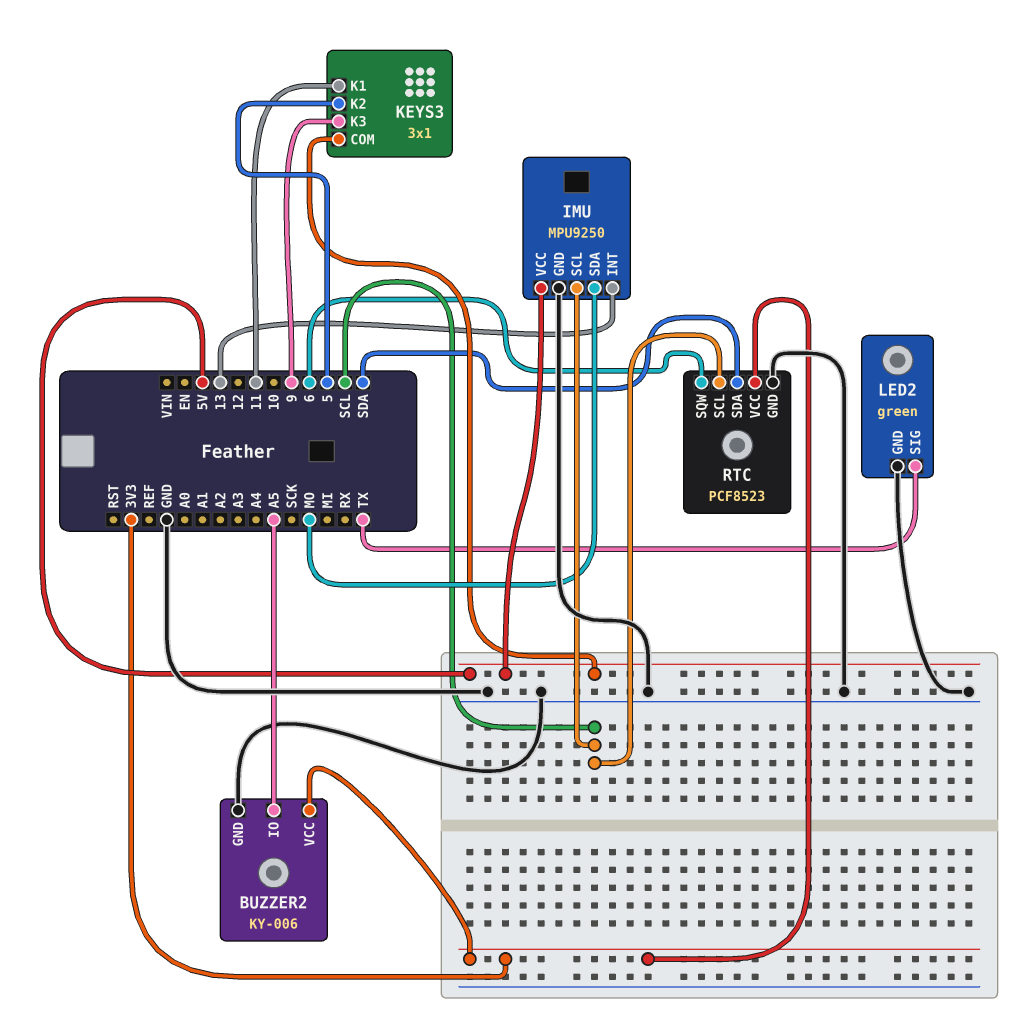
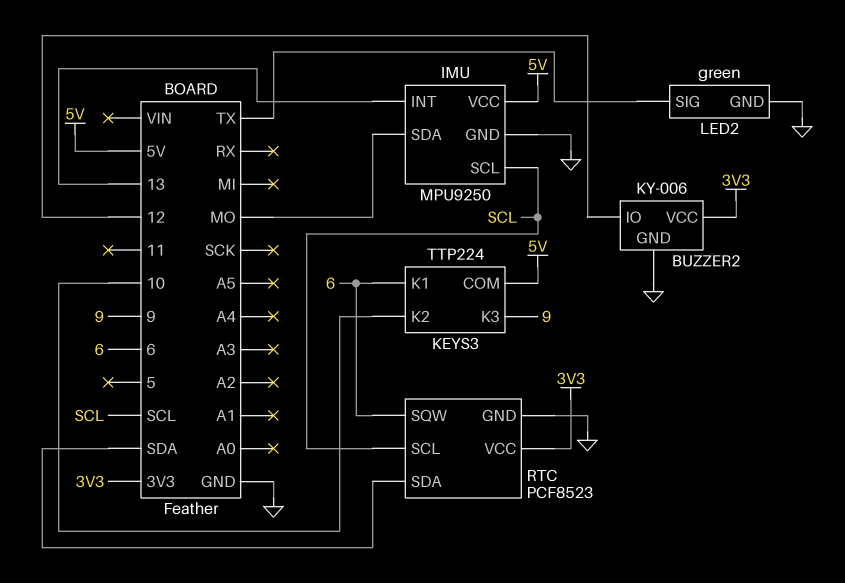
BUZZER2 pin IO: A5 -> 12
KEYS3: 3x1 -> TTP224
KEYS3 pin K1: 11 -> 6
KEYS3 pin K2: 5 -> 10

